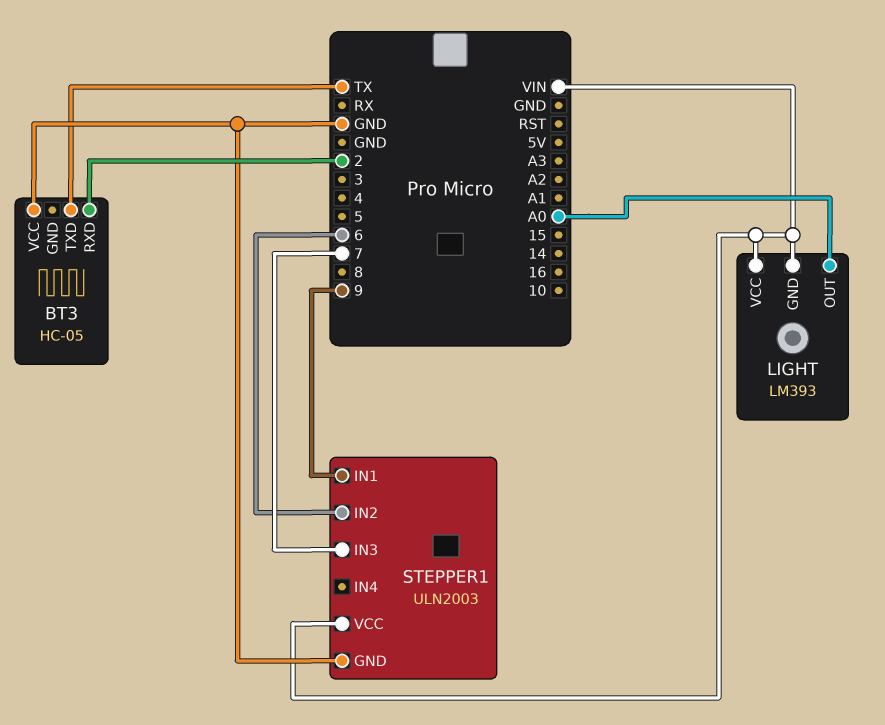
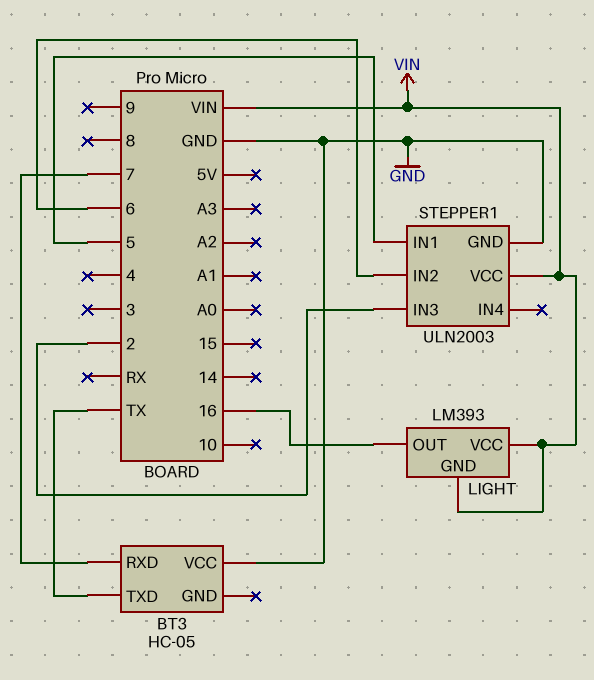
BT3 pin RXD: 2 -> 7
LIGHT pin OUT: A0 -> 16
STEPPER1 pin IN1: 9 -> 5
STEPPER1 pin IN3: 7 -> 2

